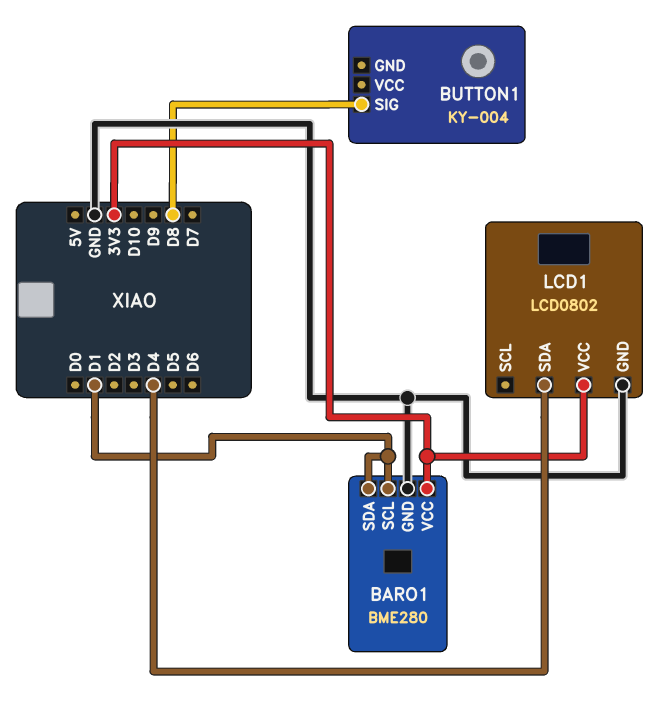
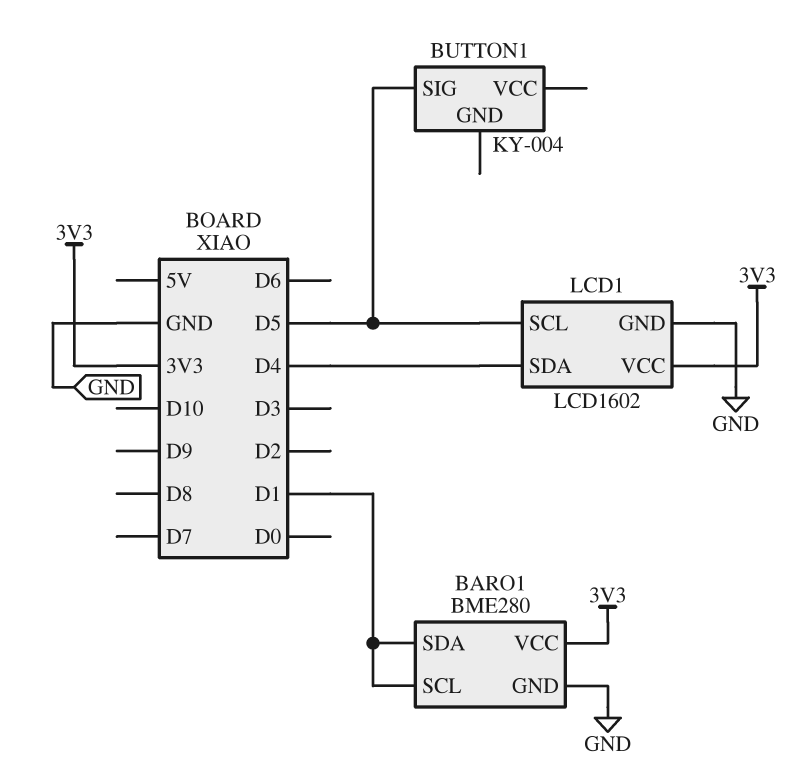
BUTTON1 pin SIG: D8 -> D5
LCD1: LCD0802 -> LCD1602
LCD1 pin SCL: none -> D5

